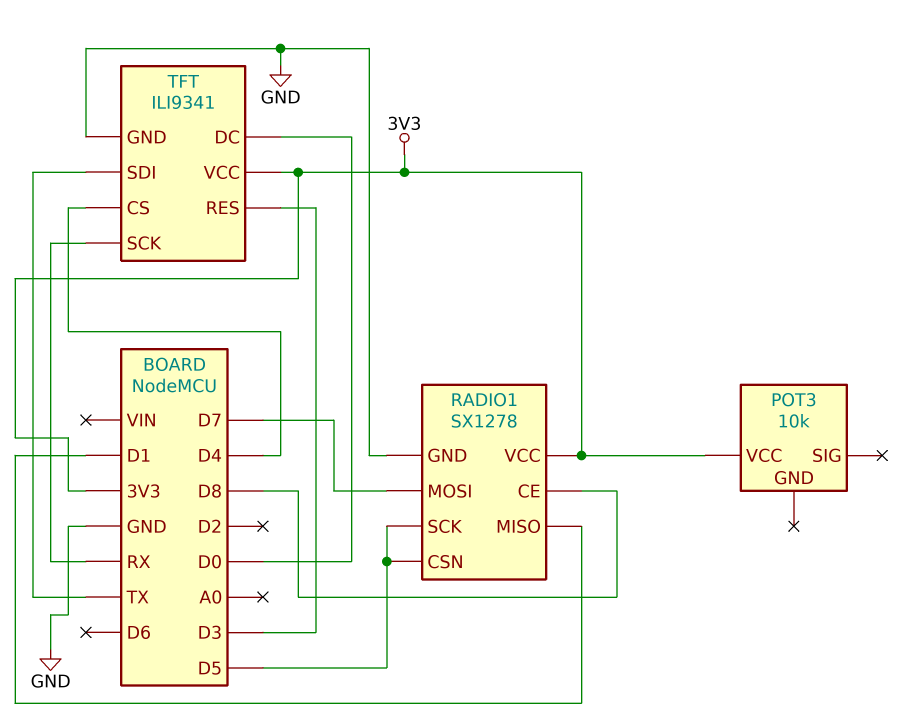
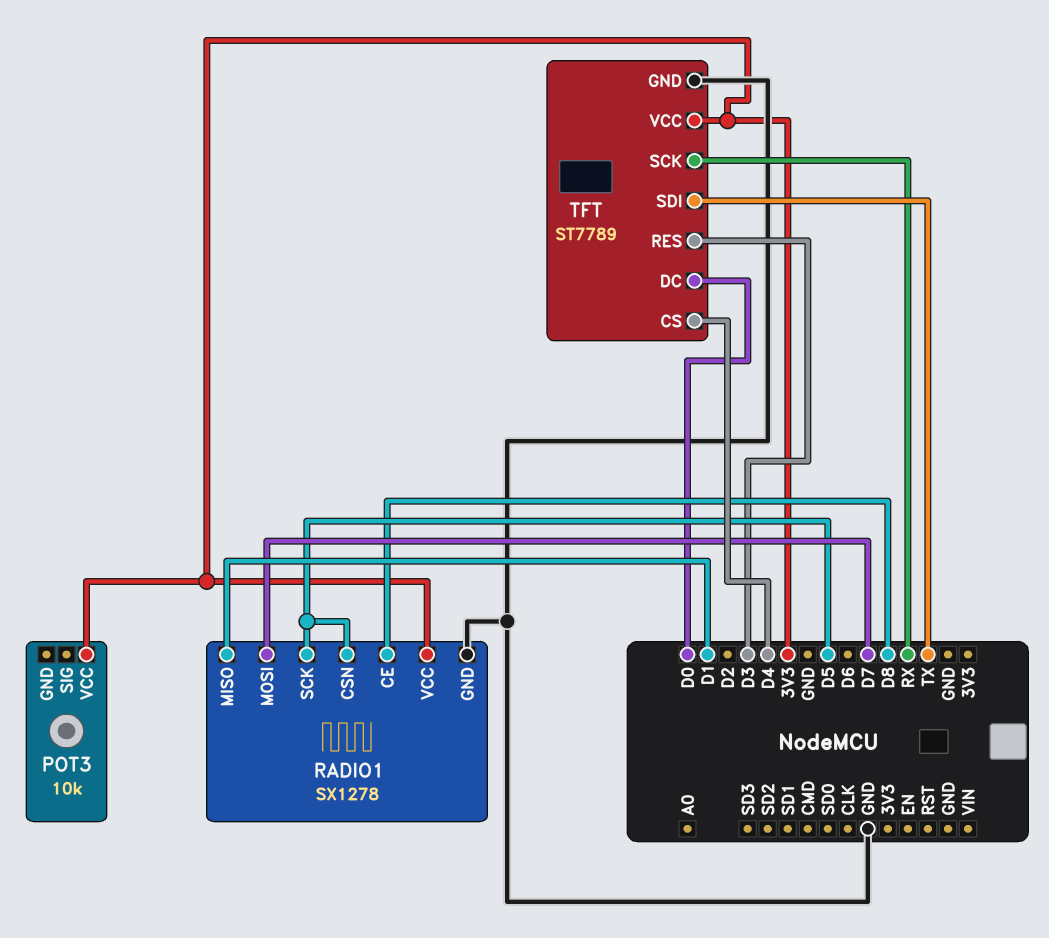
TFT: ILI9341 -> ST7789

